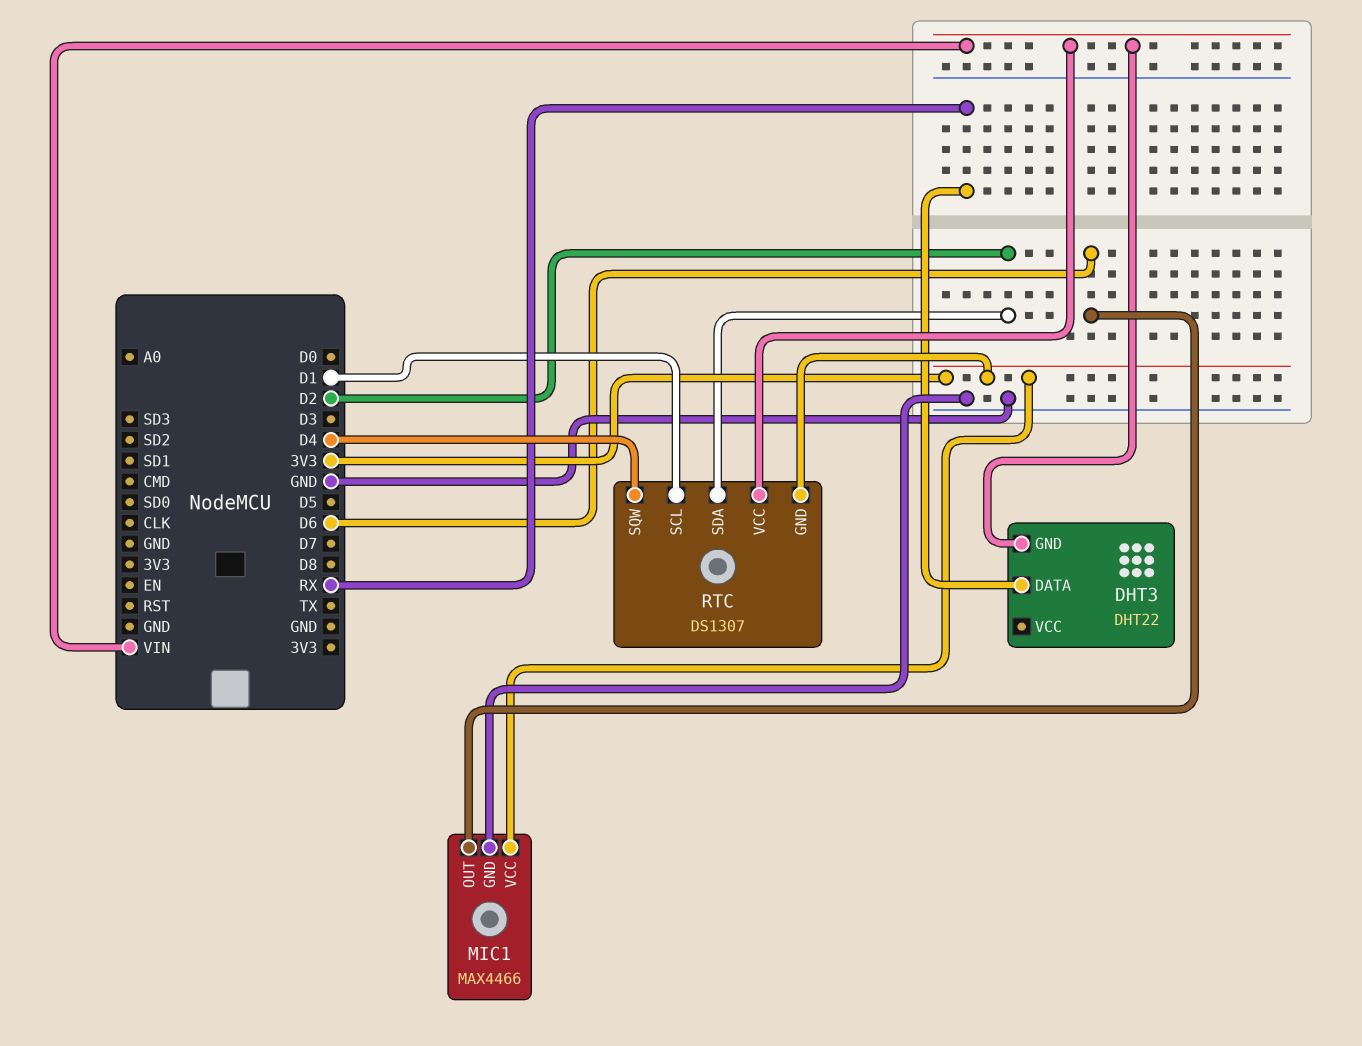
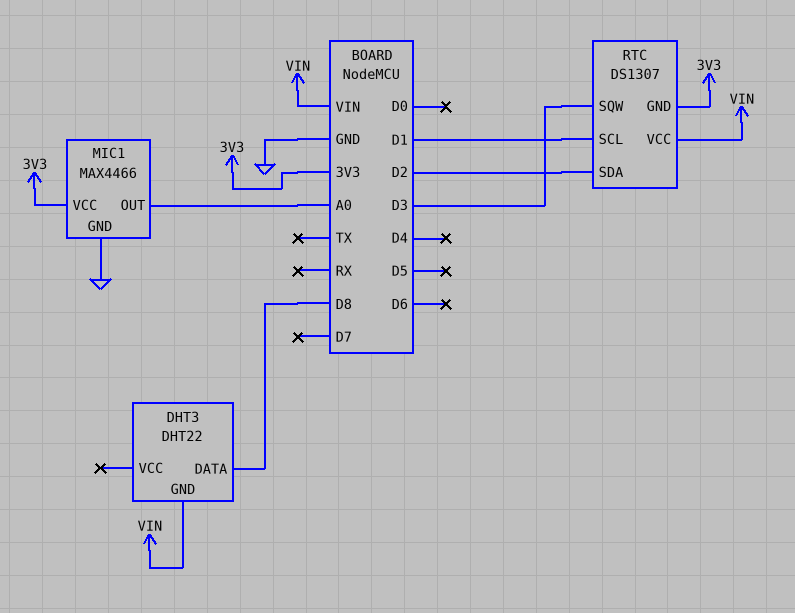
DHT3 pin DATA: RX -> D8
MIC1 pin OUT: D6 -> A0
RTC pin SQW: D4 -> D3

